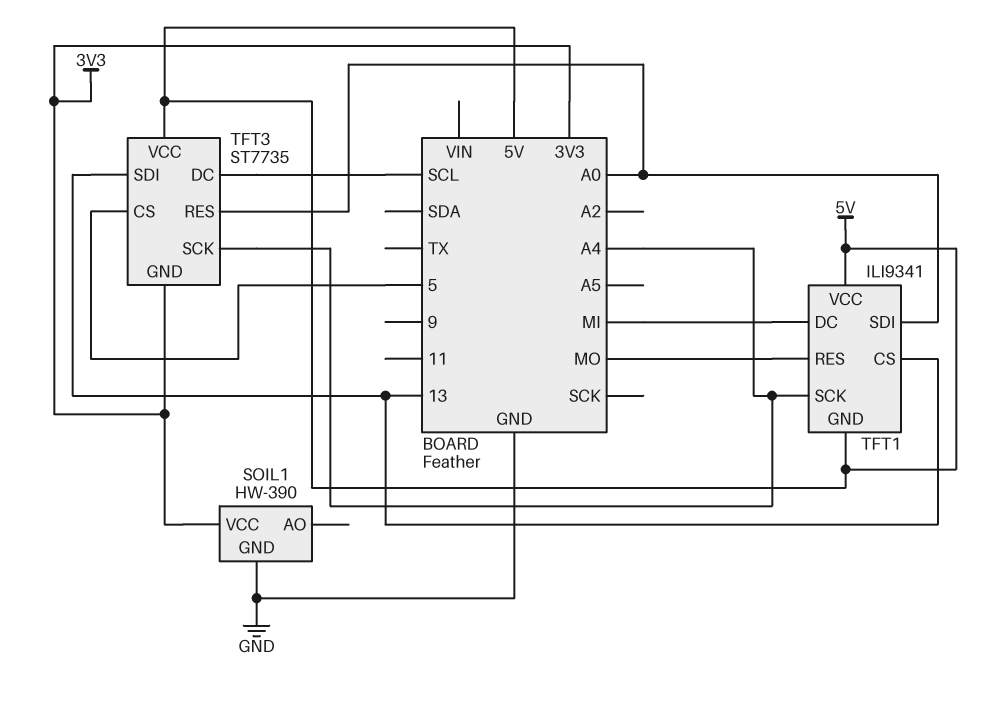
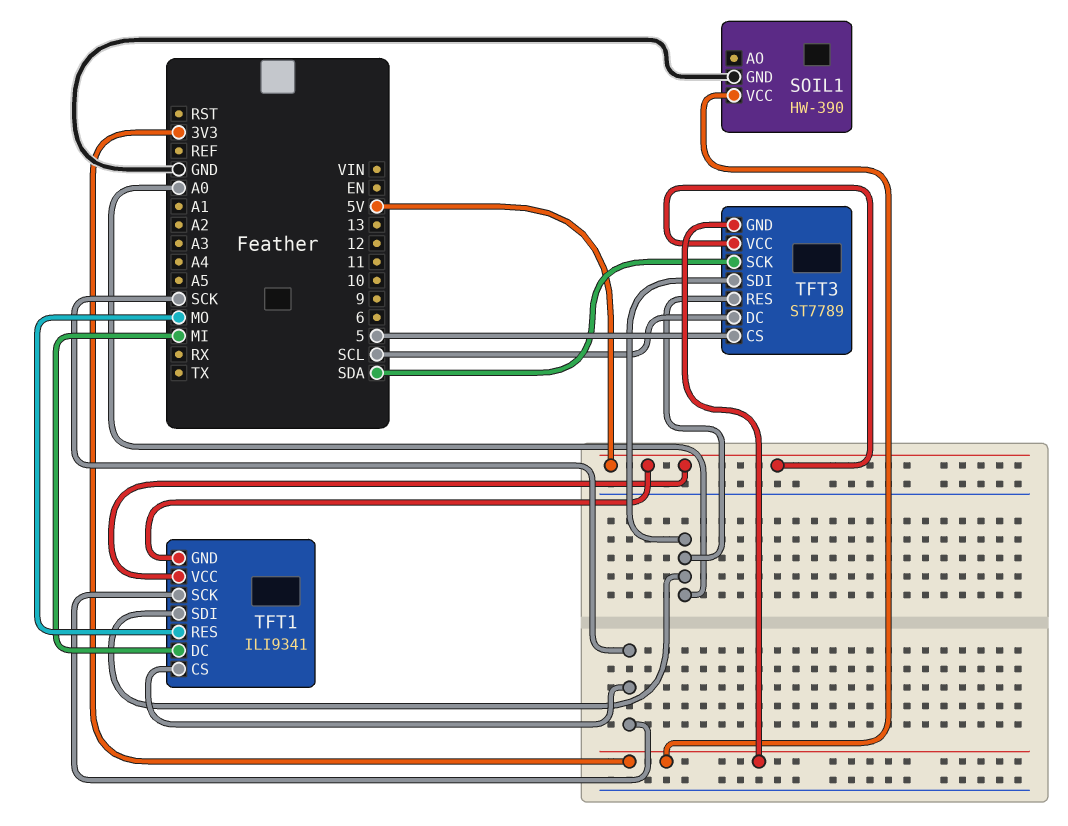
TFT1 pin CS: 13 -> SCK
TFT1 pin SCK: A4 -> SCK
TFT3: ST7735 -> ST7789
TFT3 pin SCK: A4 -> SDA
TFT3 pin SDI: 13 -> A0

